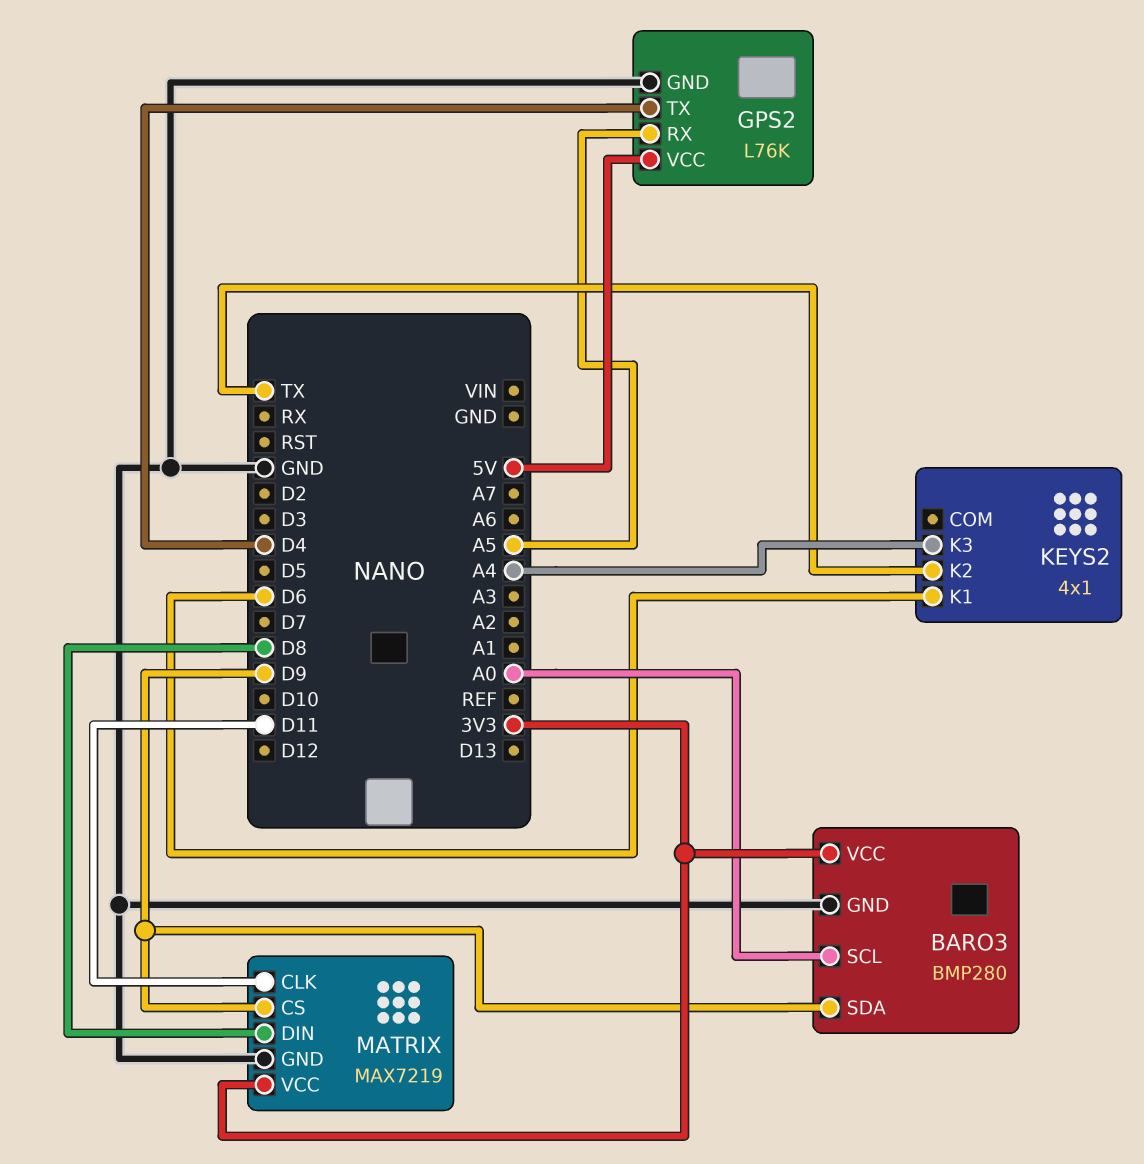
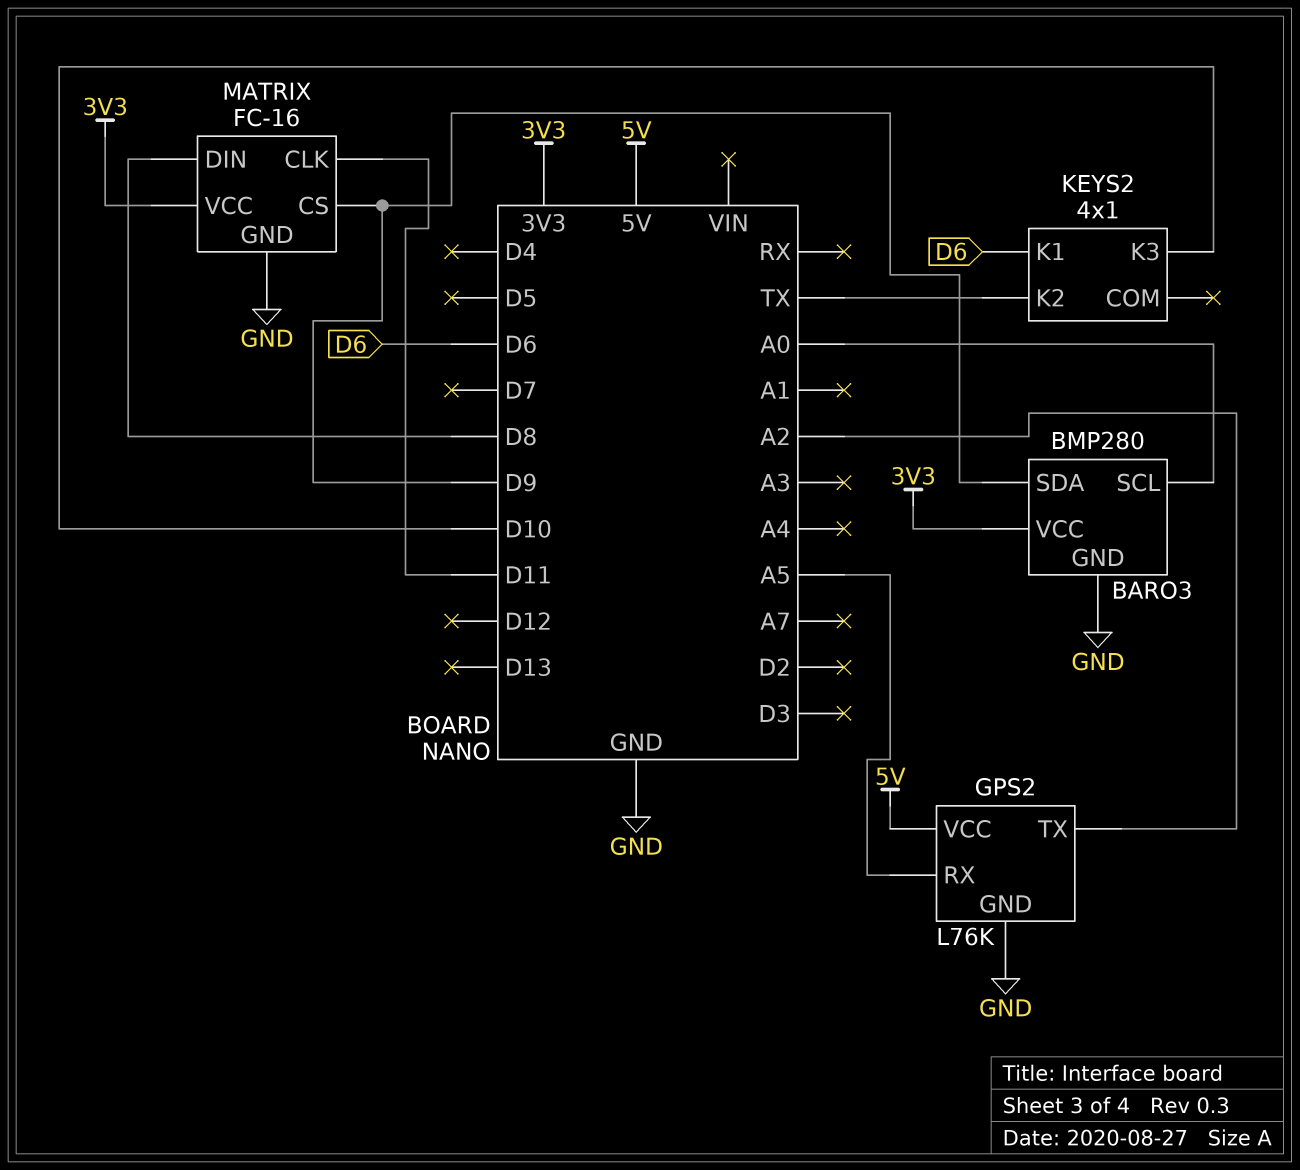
GPS2 pin TX: D4 -> A2
KEYS2 pin K3: A4 -> D10
MATRIX: MAX7219 -> FC-16

